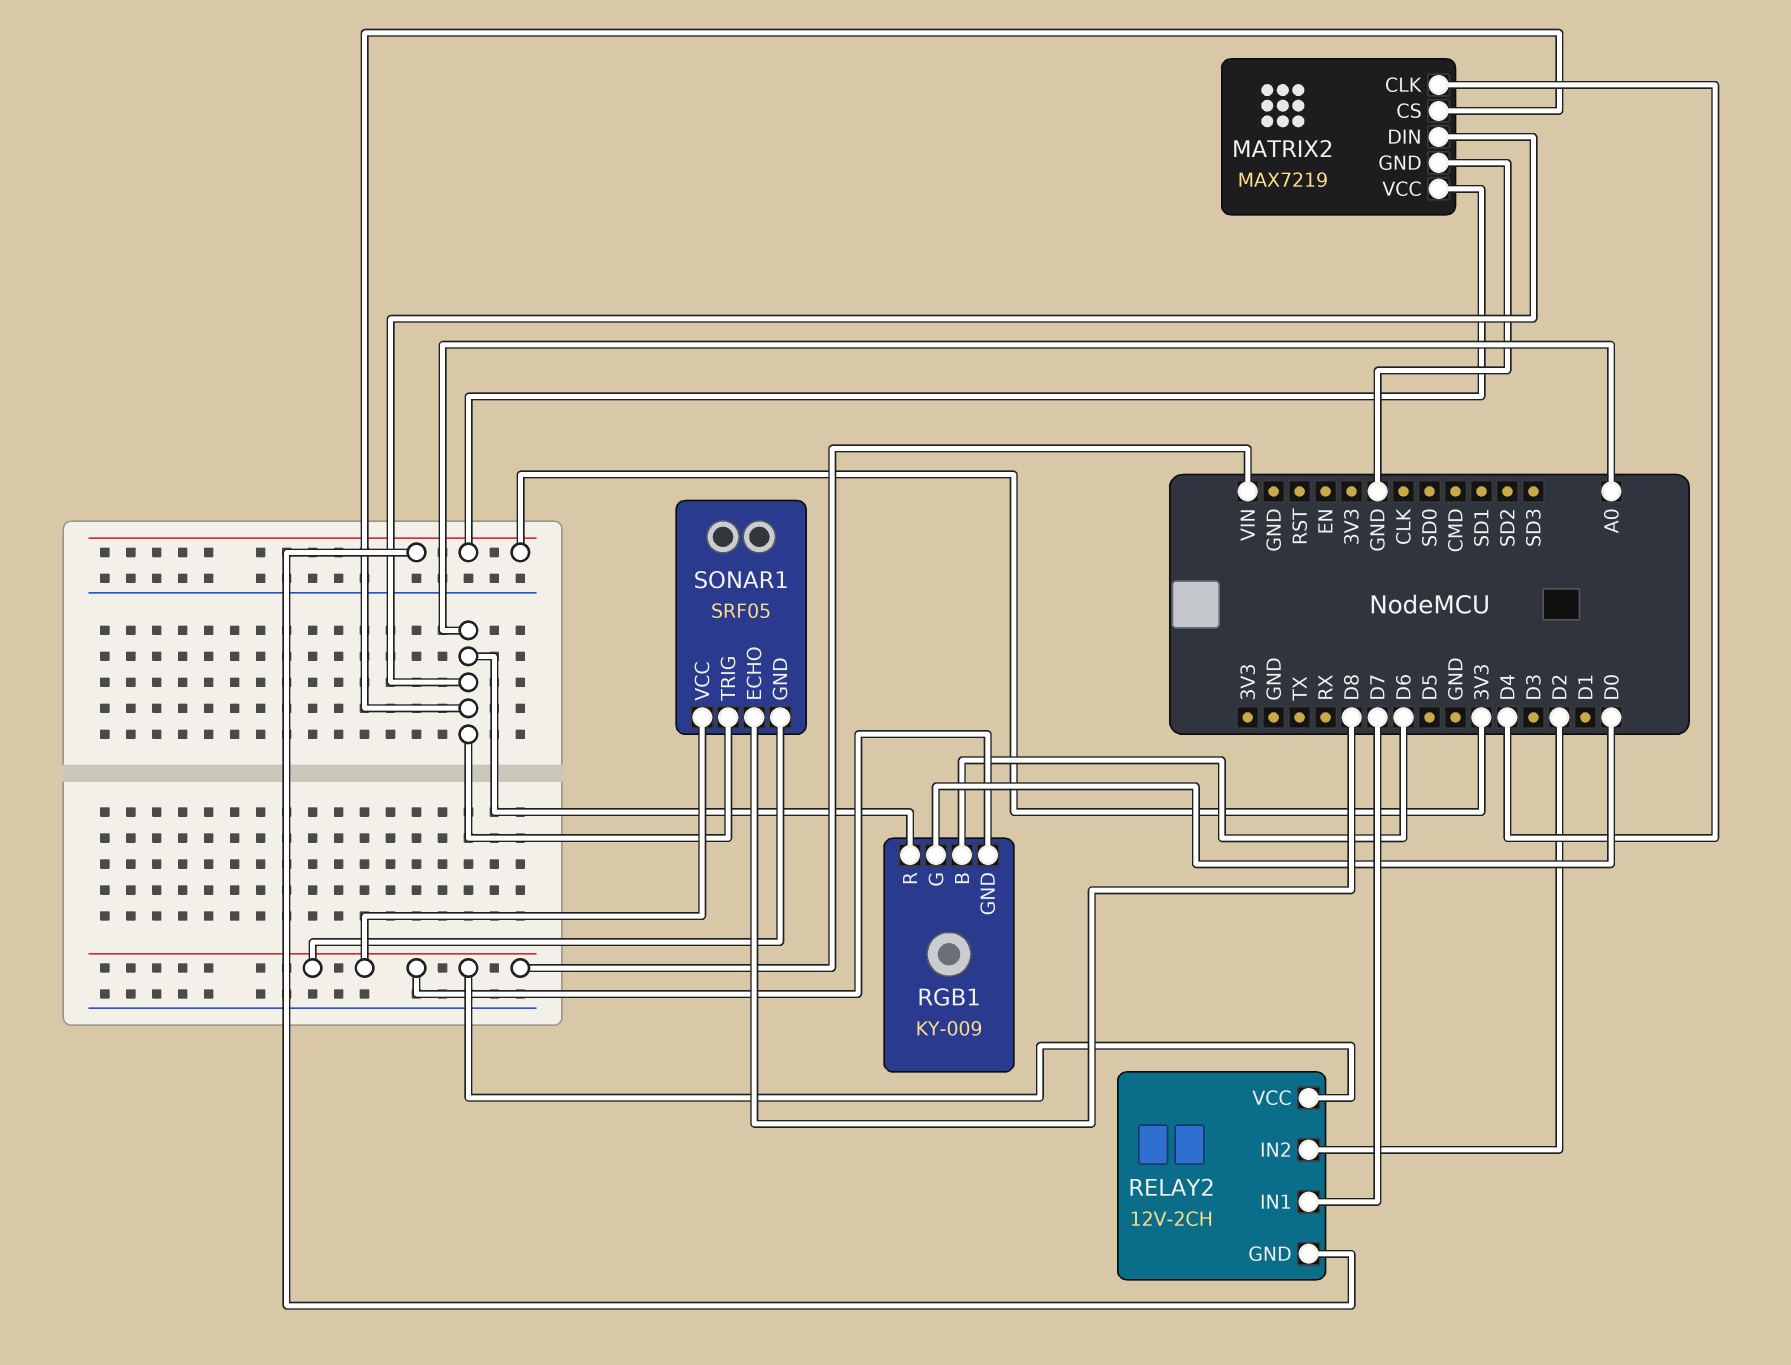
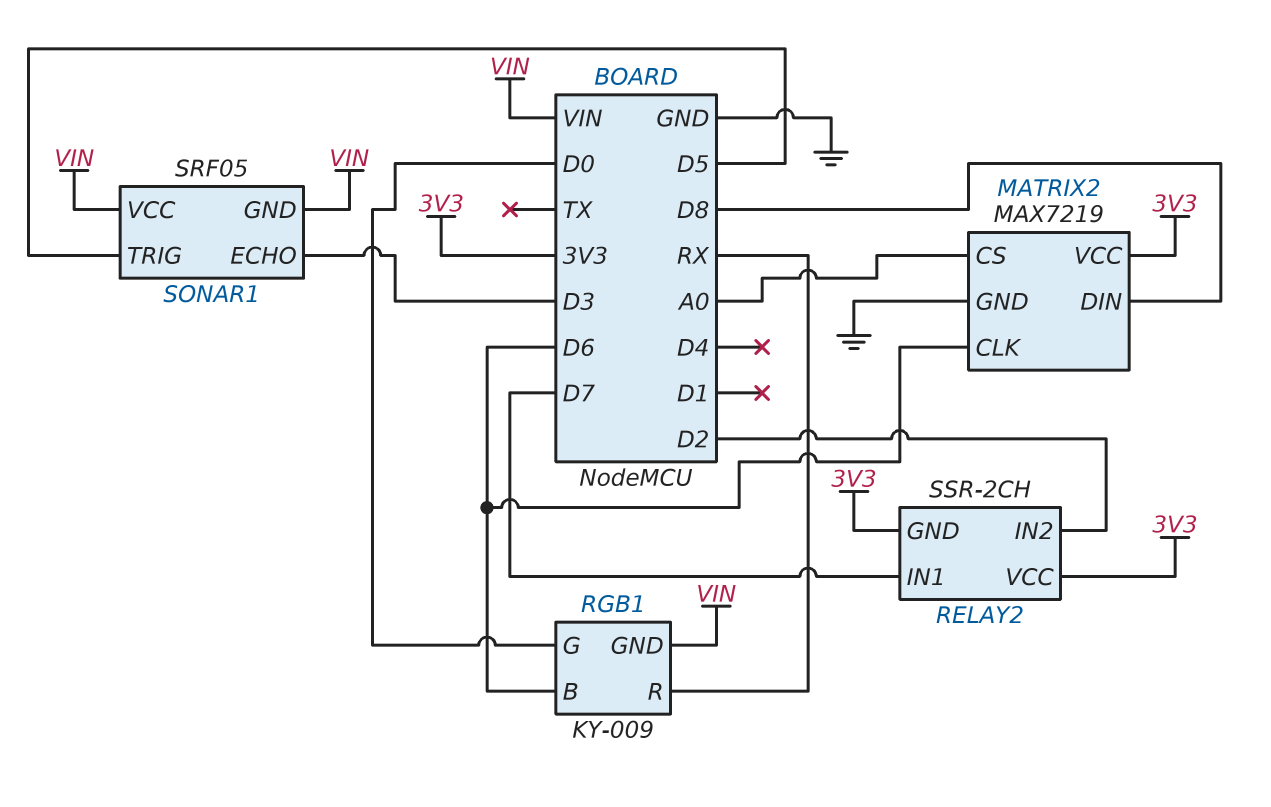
MATRIX2 pin CLK: D4 -> D6
MATRIX2 pin DIN: A0 -> D8
RELAY2: 12V-2CH -> SSR-2CH
RELAY2 pin VCC: VIN -> 3V3
RGB1 pin R: A0 -> RX
SONAR1 pin ECHO: D8 -> D3
SONAR1 pin TRIG: A0 -> D5

